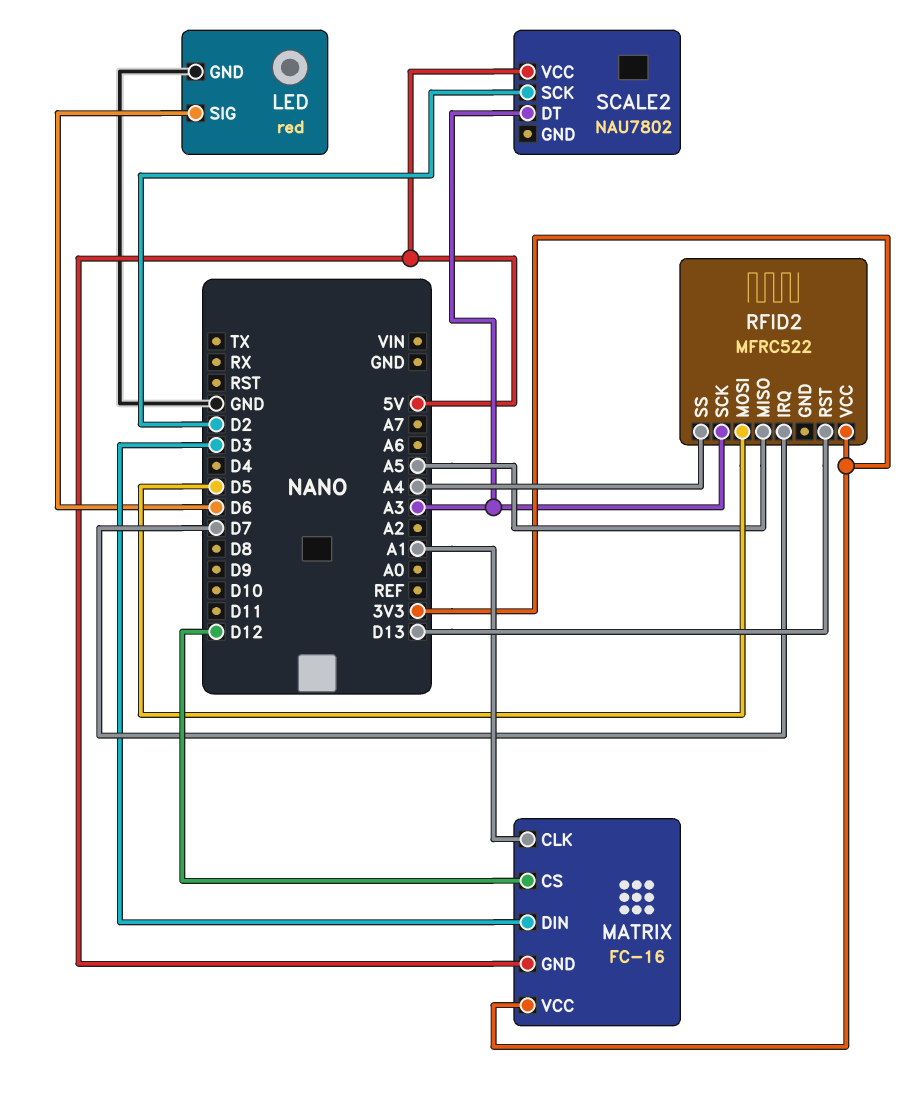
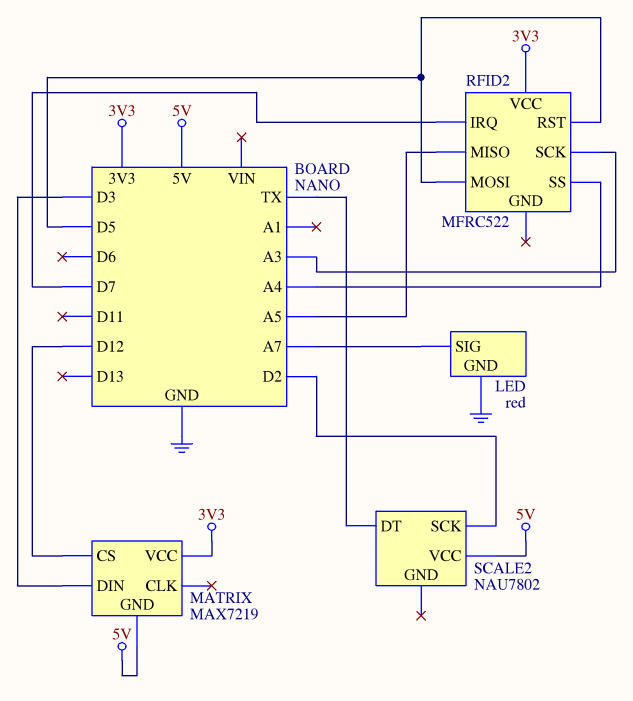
LED pin SIG: D6 -> A7
MATRIX: FC-16 -> MAX7219
MATRIX pin CLK: A1 -> none
RFID2 pin RST: D13 -> D5
SCALE2 pin DT: A3 -> TX

